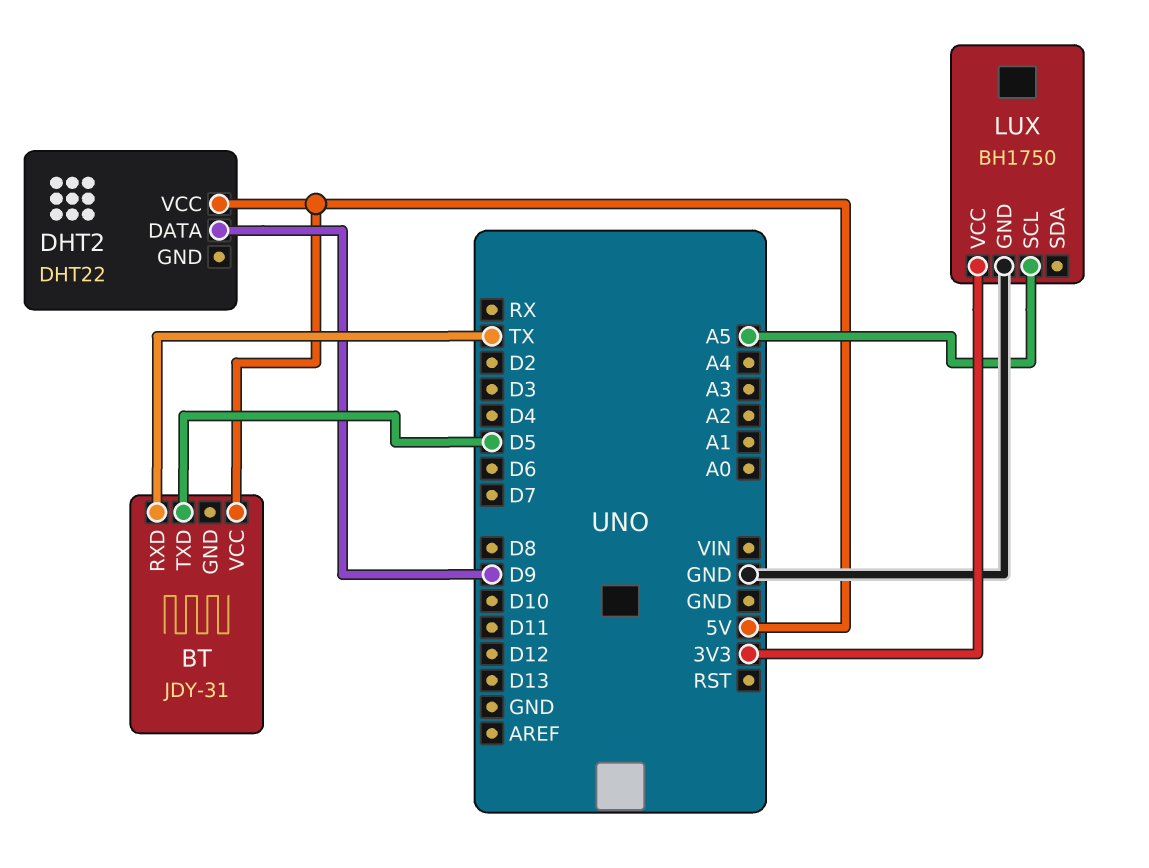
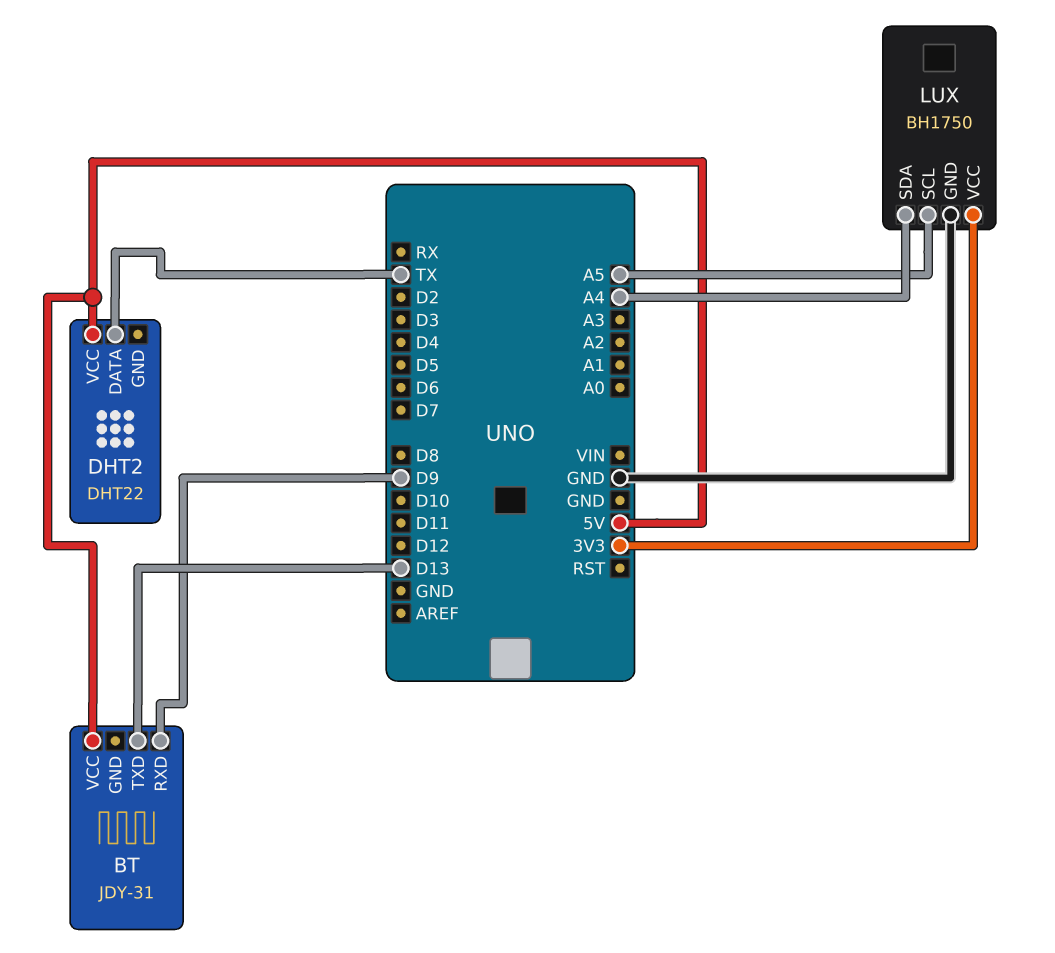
BT pin RXD: TX -> D9
BT pin TXD: D5 -> D13
DHT2 pin DATA: D9 -> TX
LUX pin SDA: none -> A4

